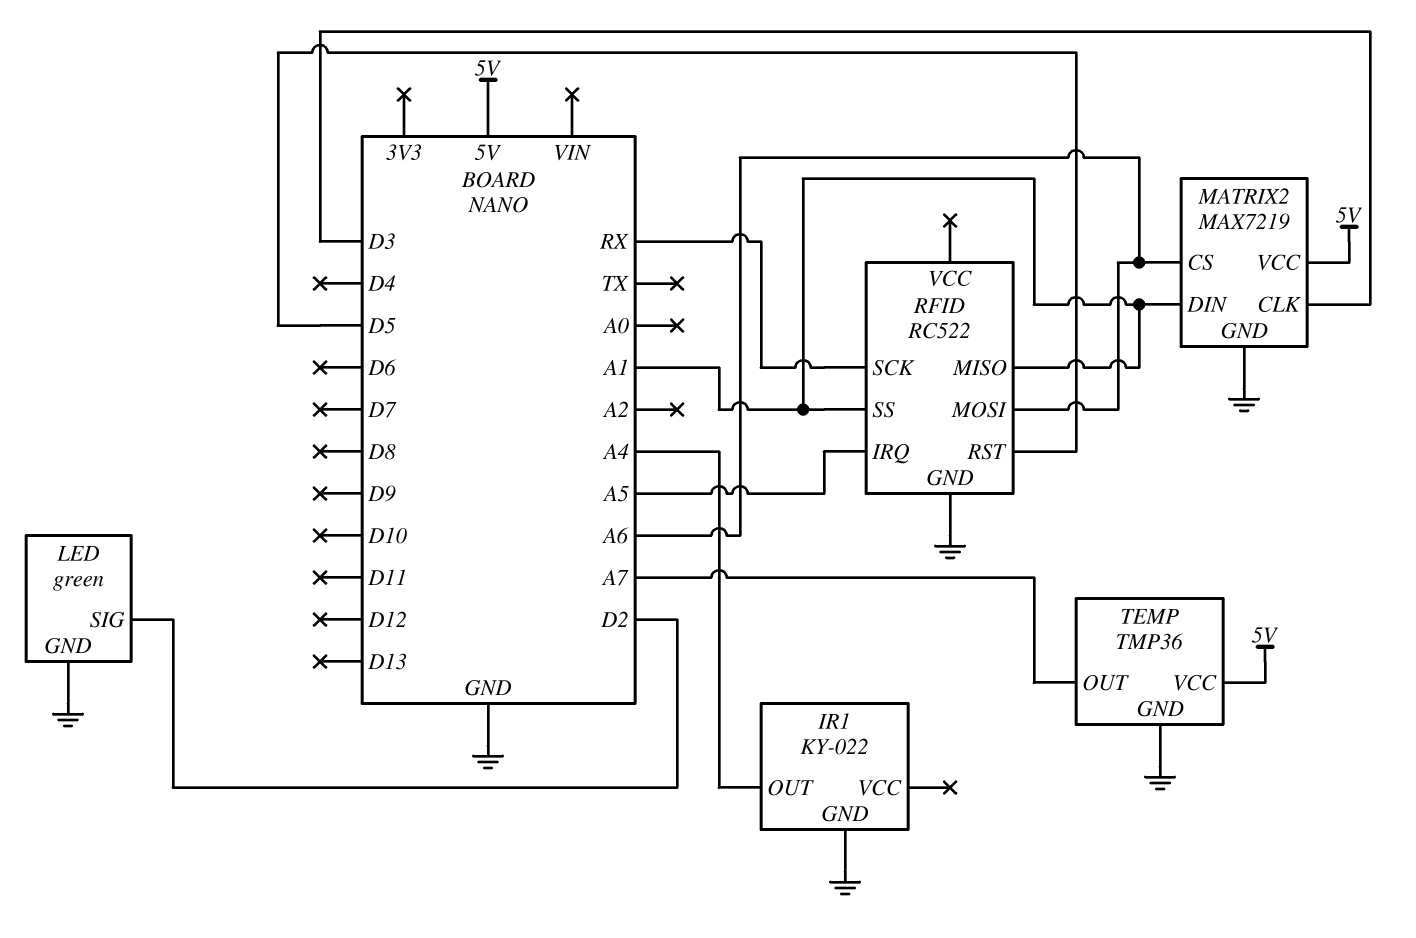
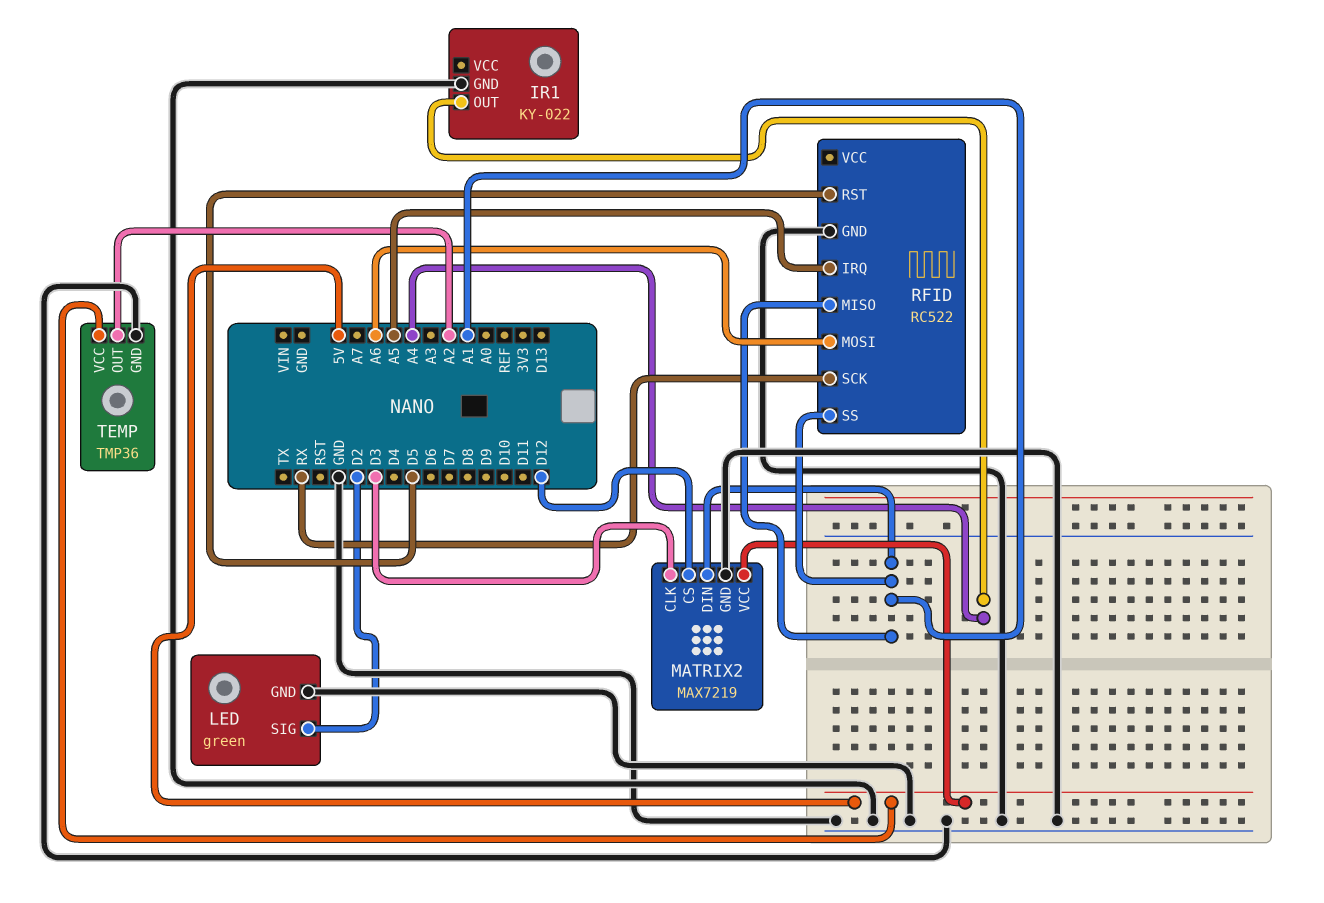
MATRIX2 pin CS: A6 -> D12
TEMP pin OUT: A7 -> A2

